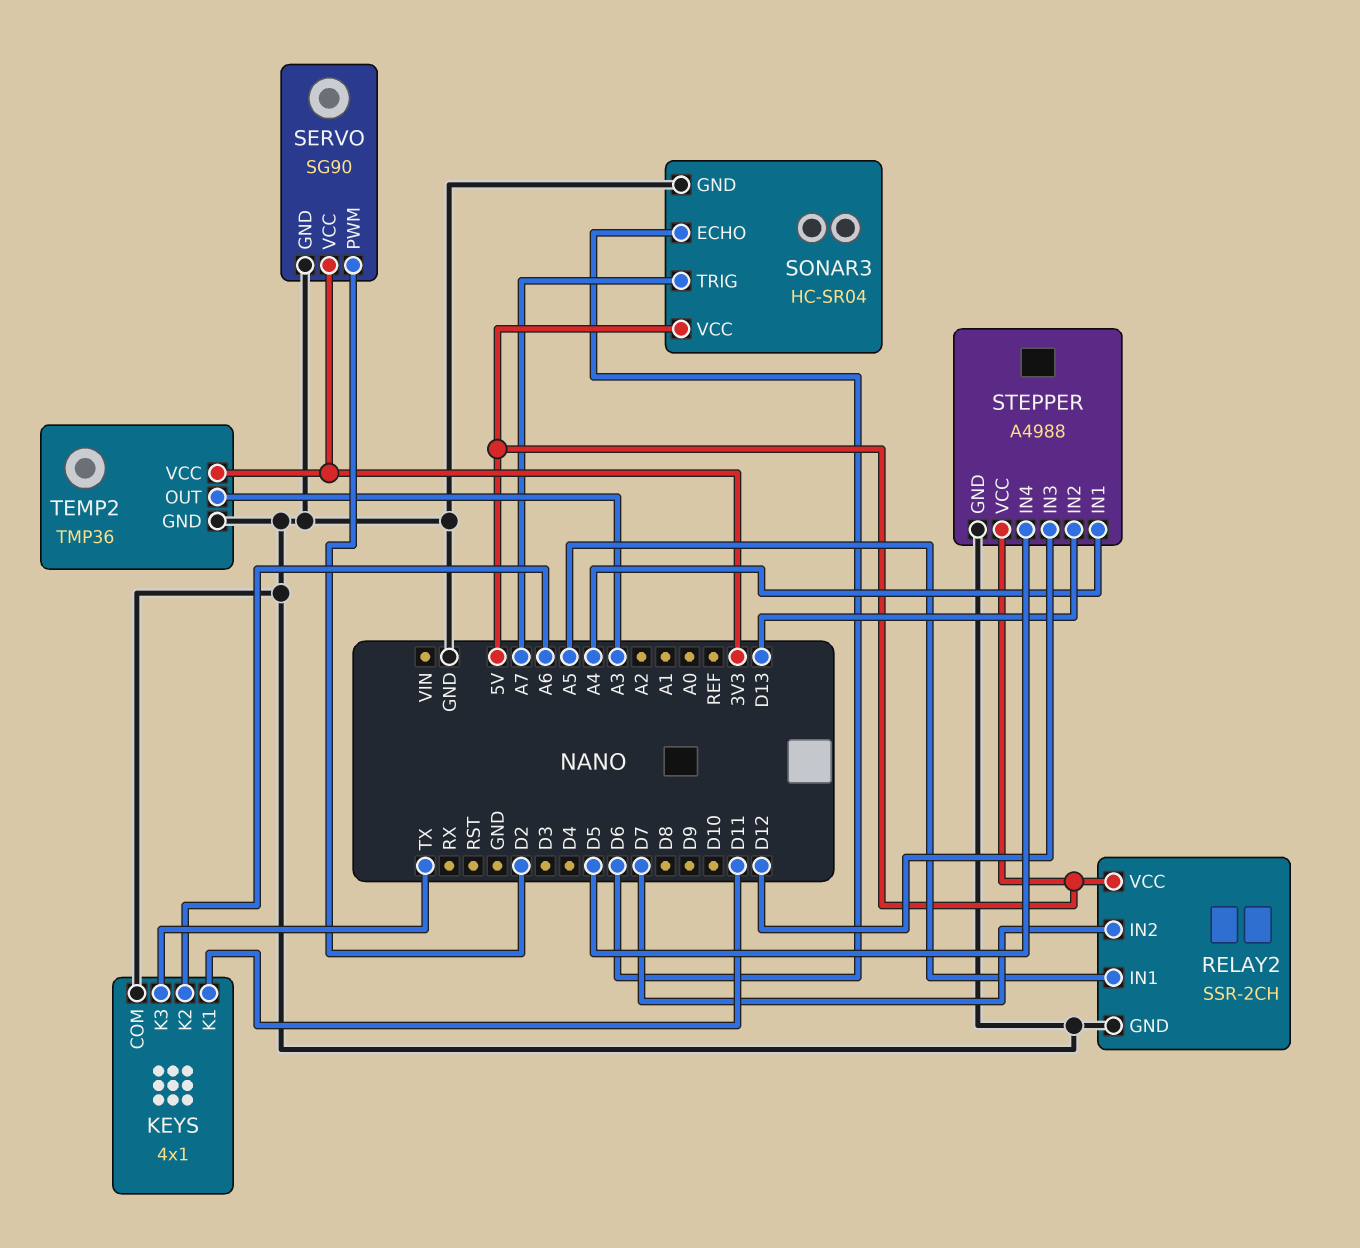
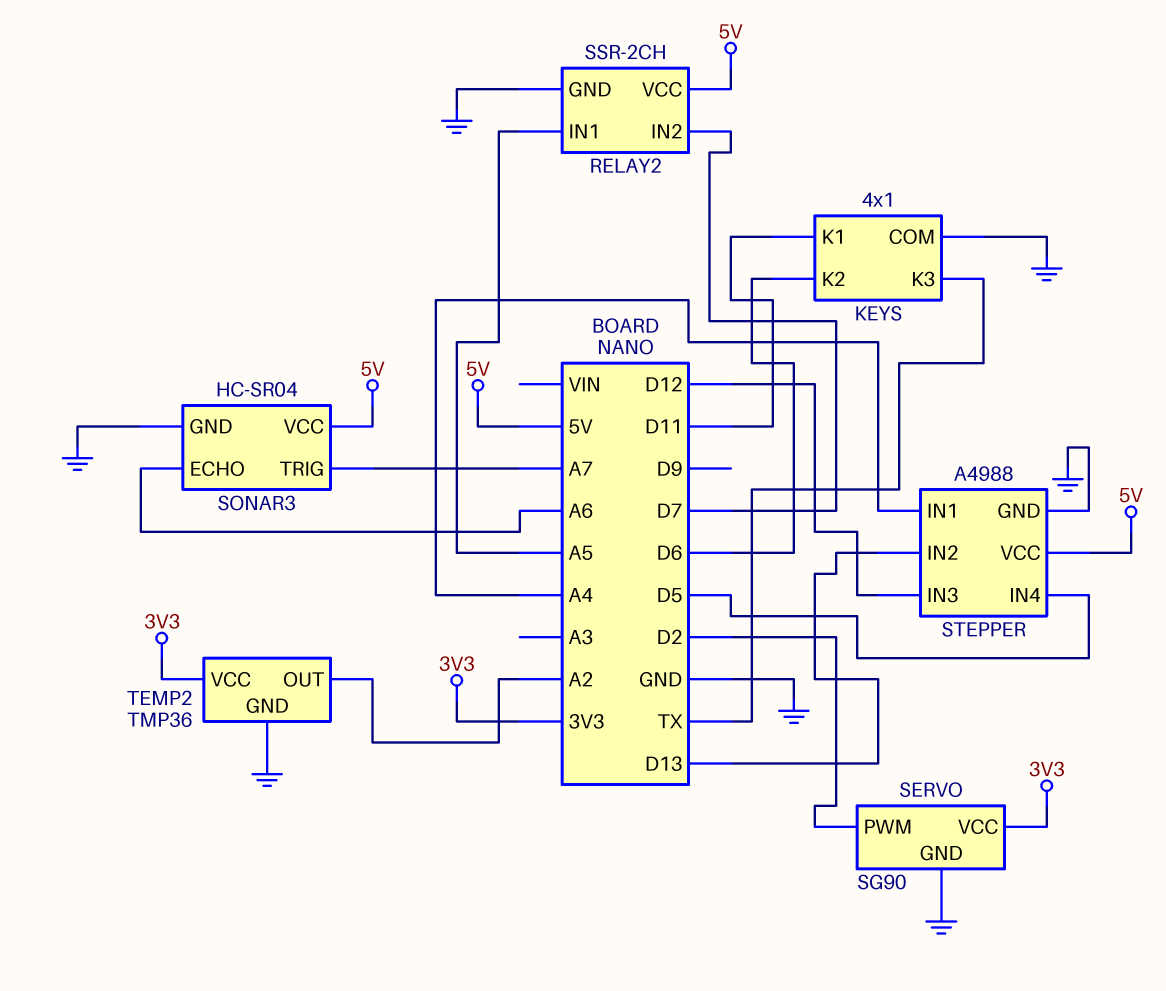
KEYS pin K2: A6 -> D6
SONAR3 pin ECHO: D6 -> A6
TEMP2 pin OUT: A3 -> A2

